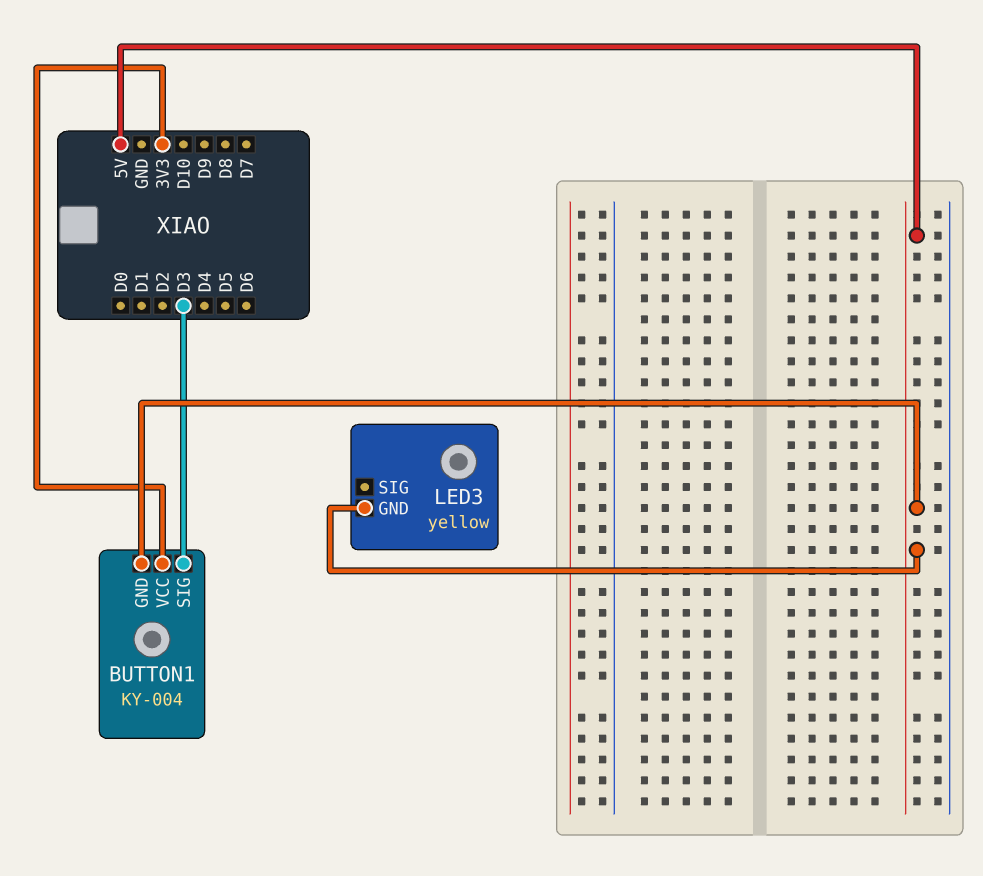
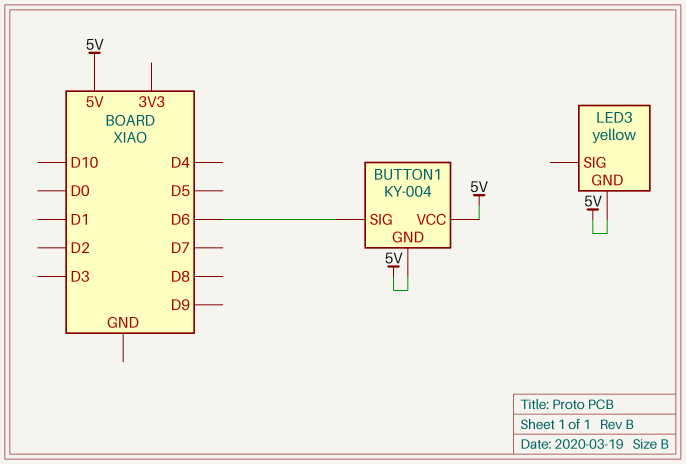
BUTTON1 pin SIG: D3 -> D6
BUTTON1 pin VCC: 3V3 -> 5V

